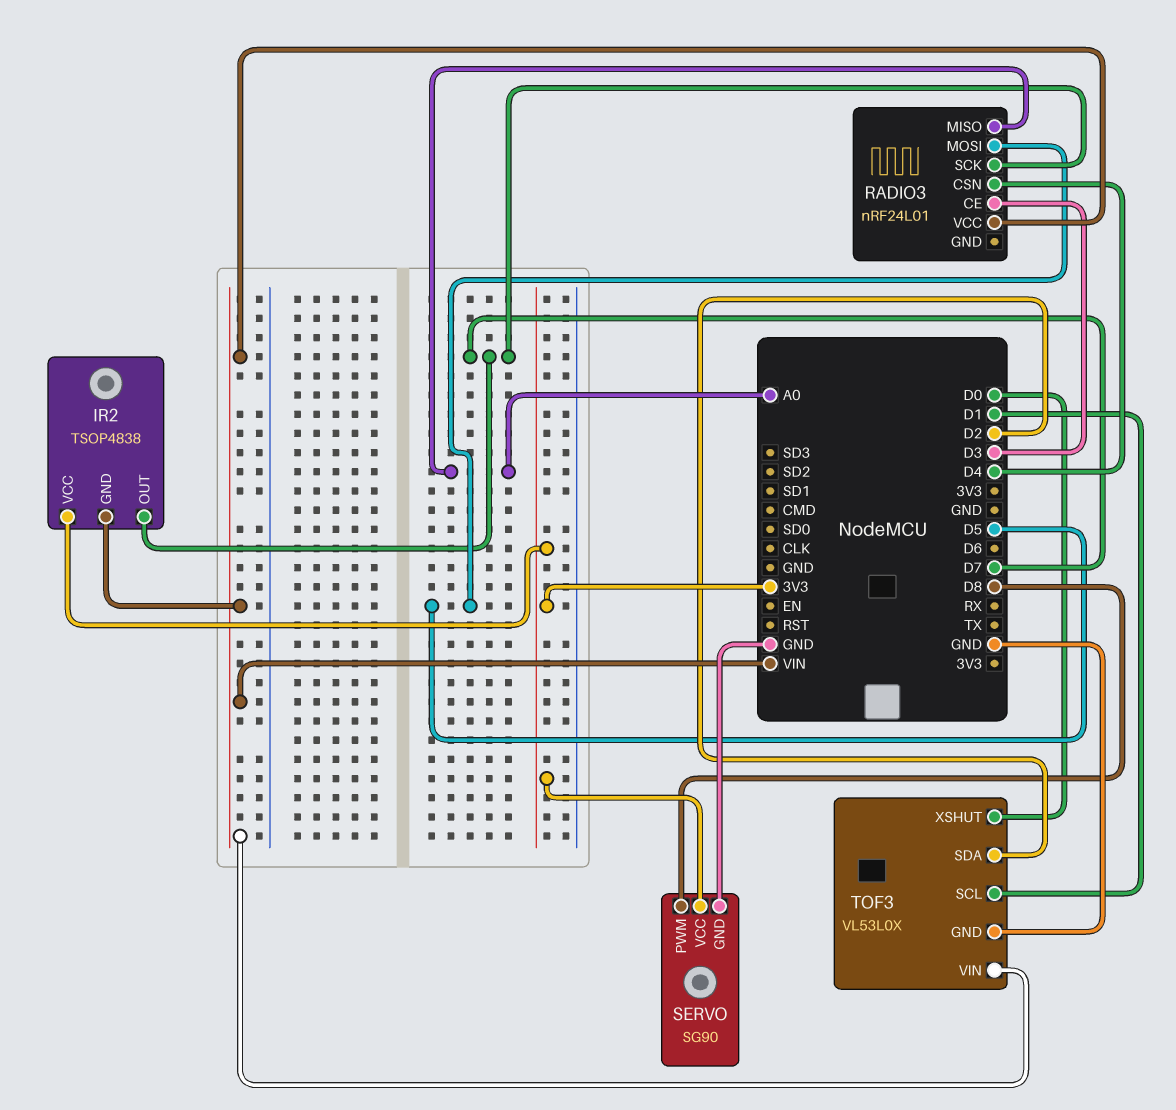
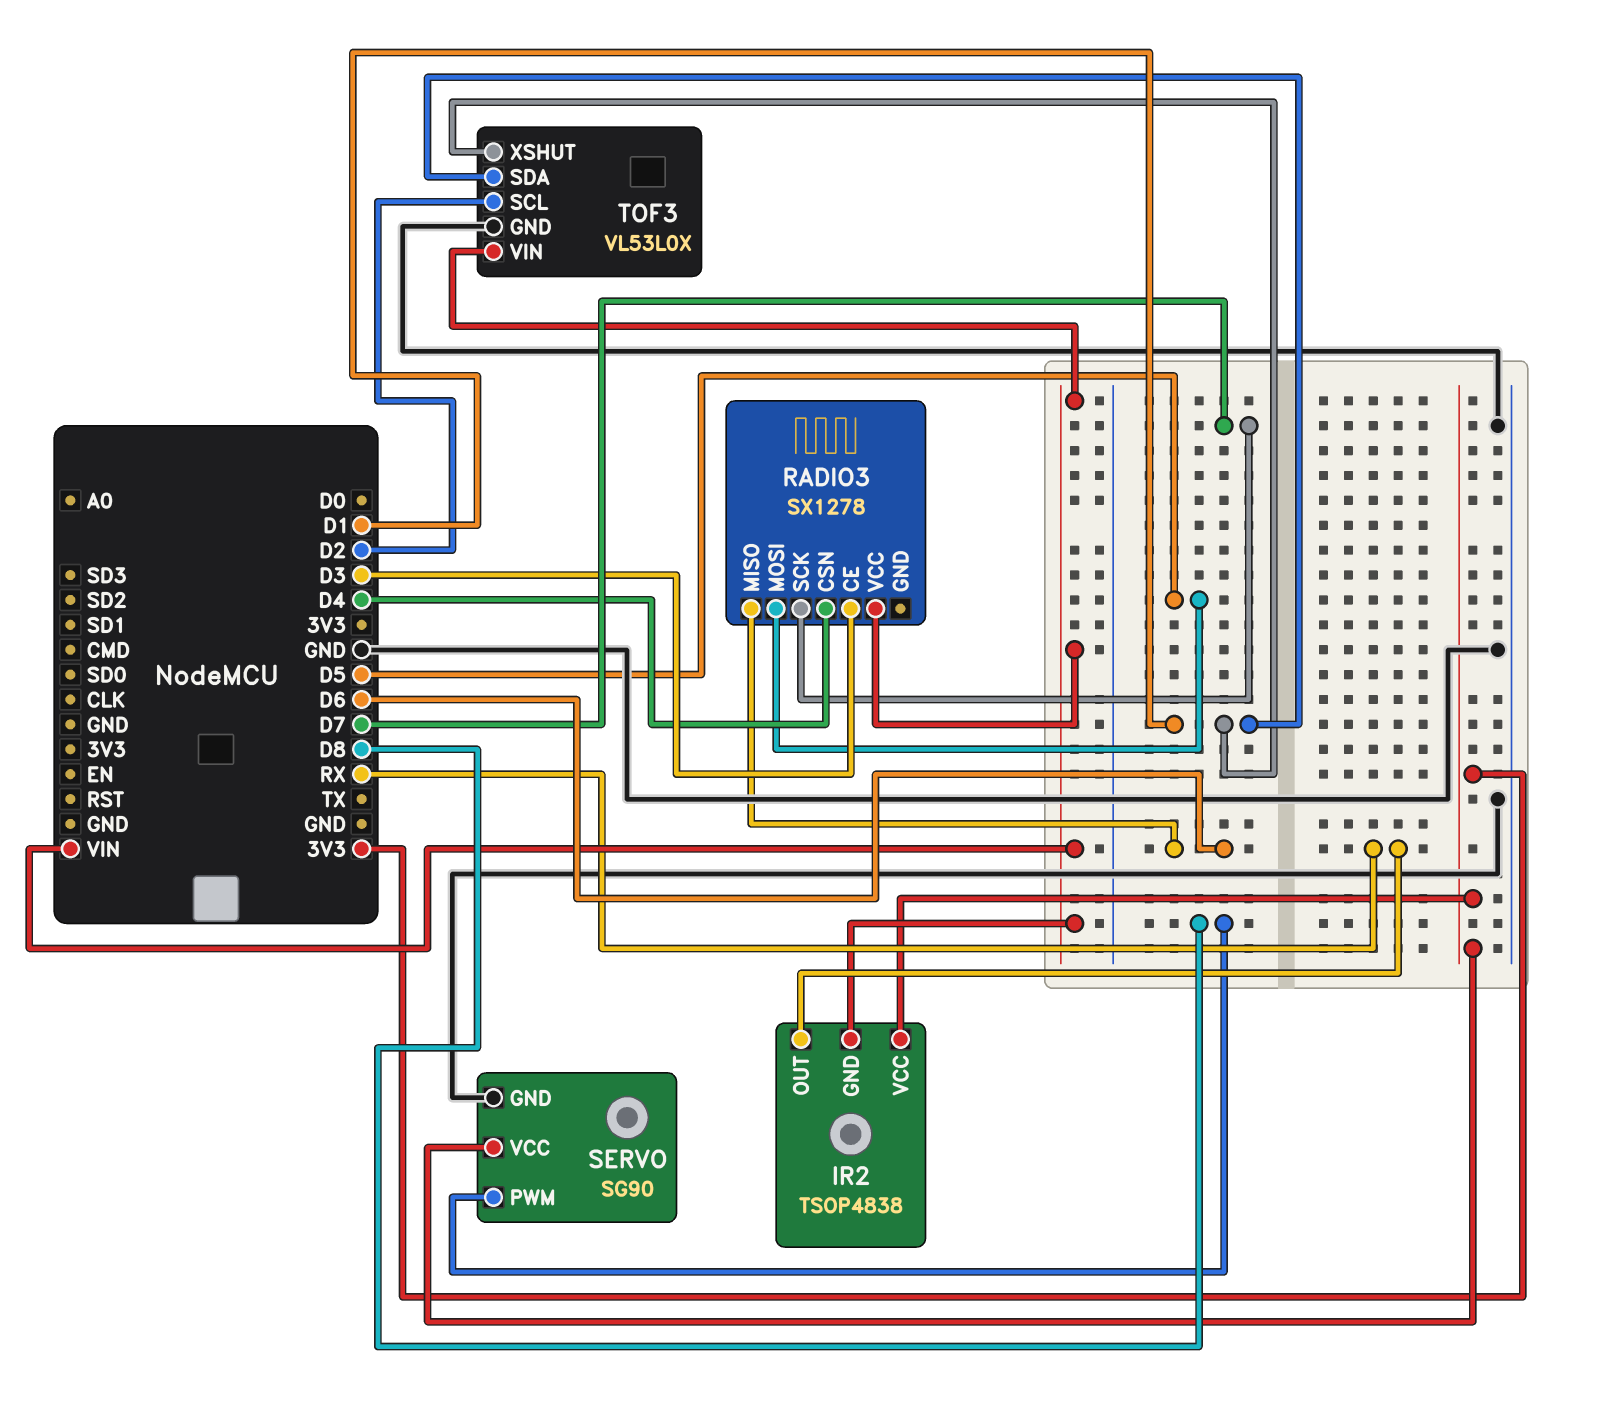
IR2 pin OUT: D7 -> RX
RADIO3: nRF24L01 -> SX1278
RADIO3 pin MISO: A0 -> D6
TOF3 pin SCL: D1 -> D2
TOF3 pin SDA: D2 -> D1
TOF3 pin XSHUT: D0 -> D1

